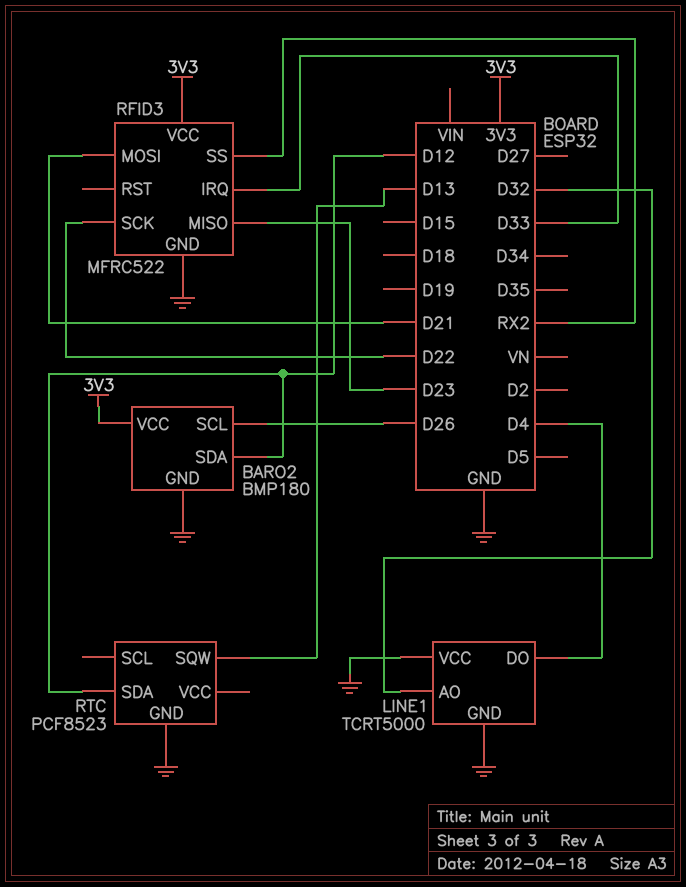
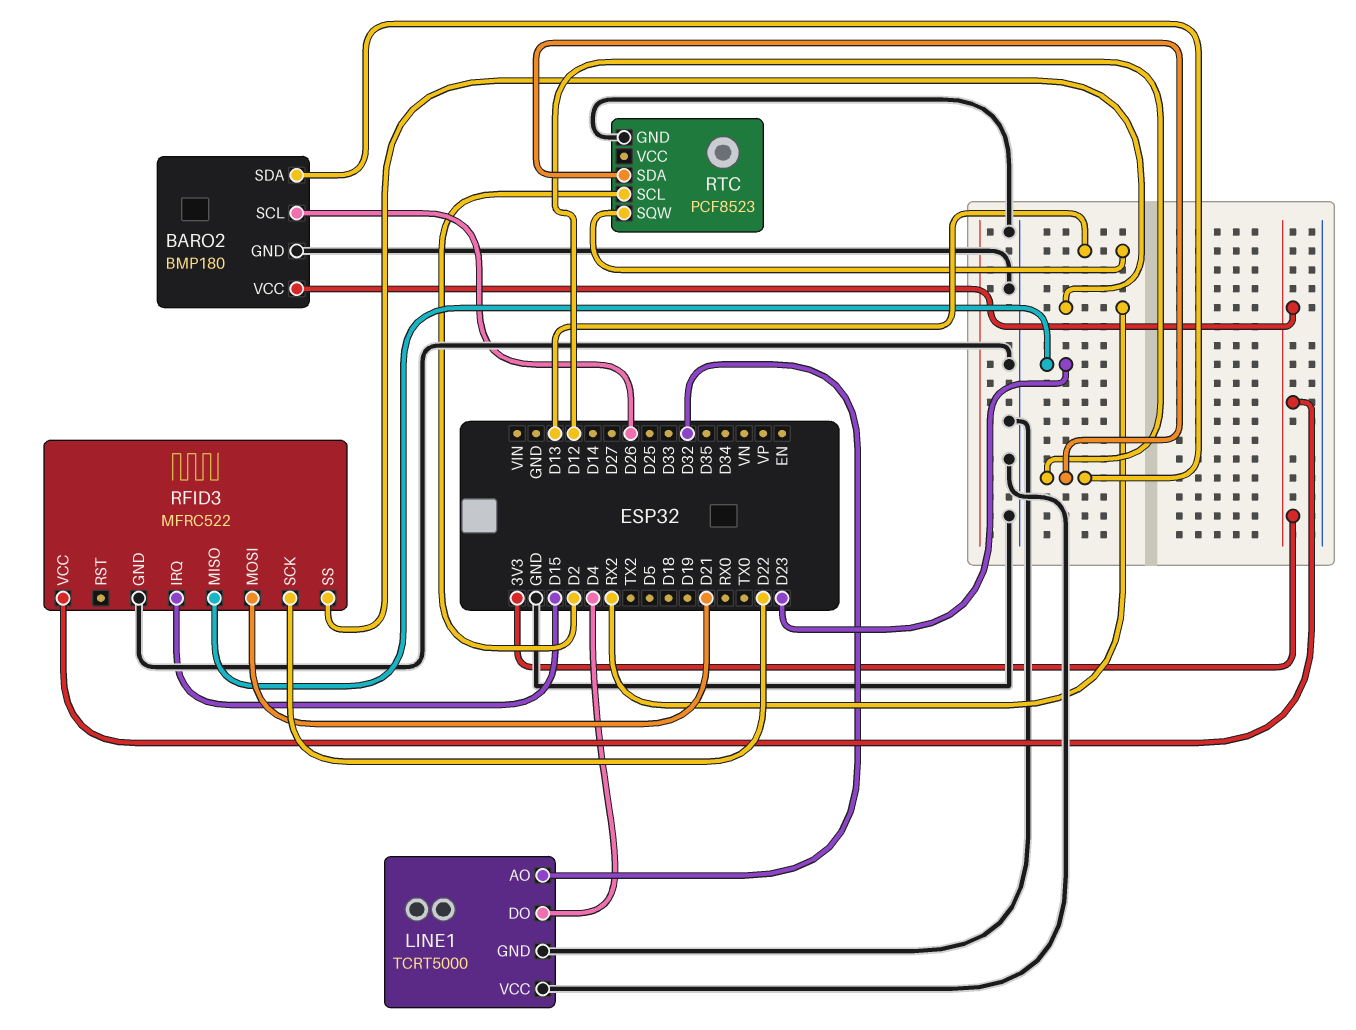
RFID3 pin IRQ: D33 -> D15
RTC pin SCL: none -> D2

